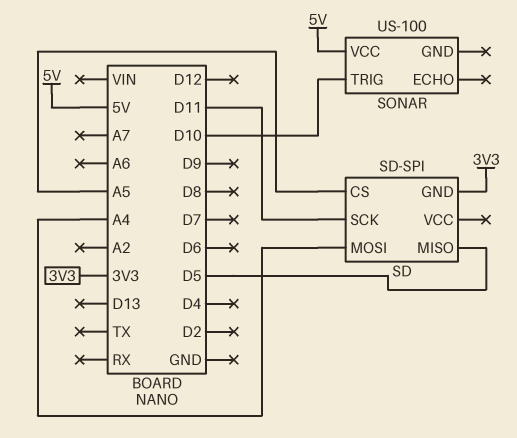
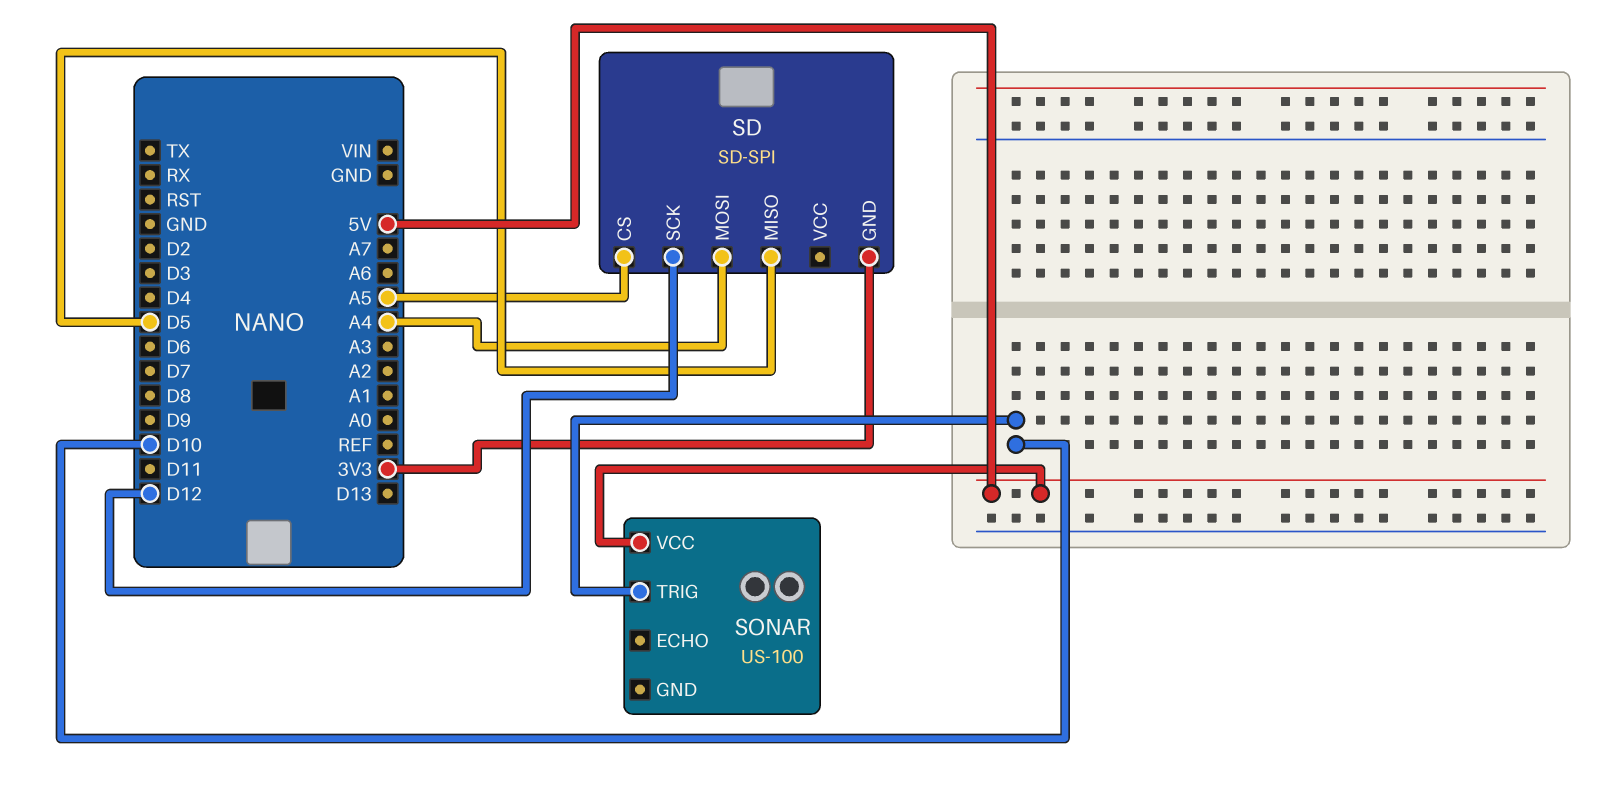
SD pin SCK: D11 -> D12

